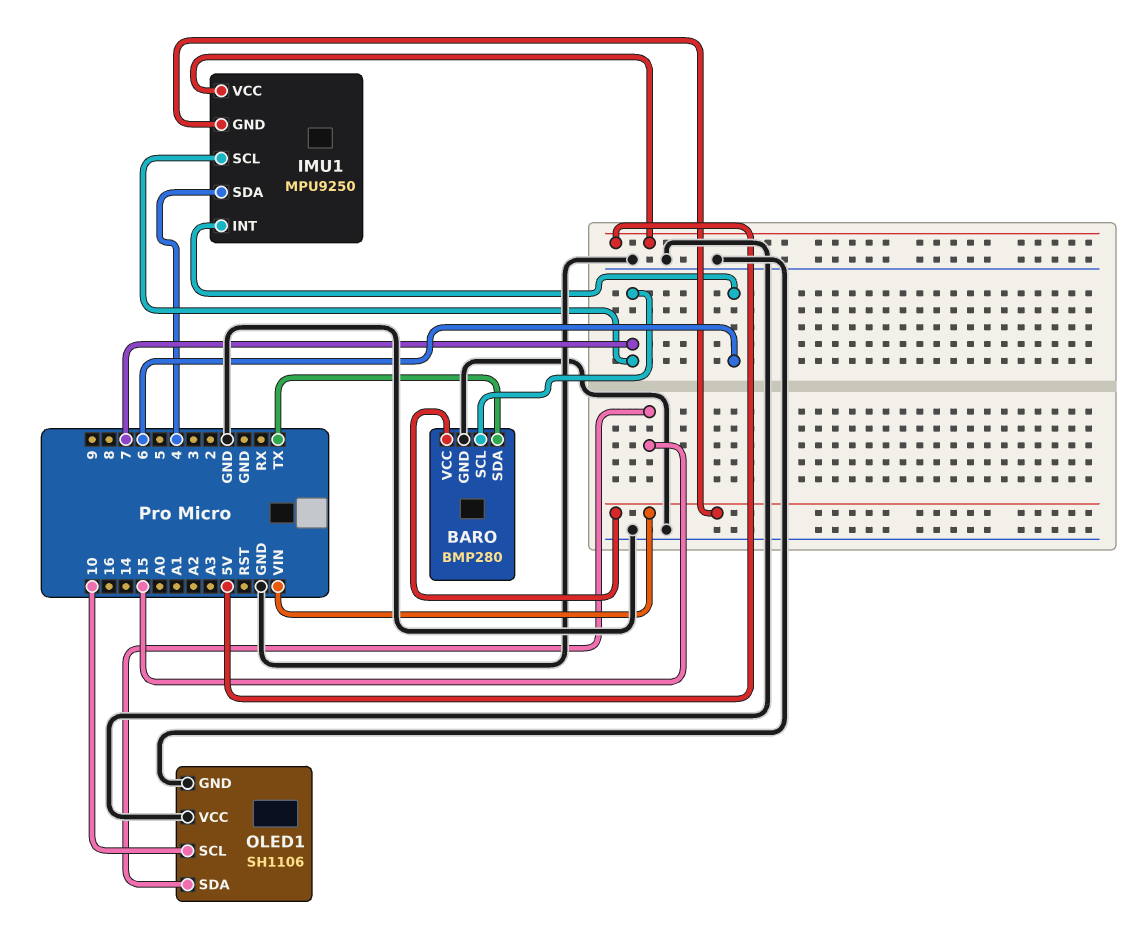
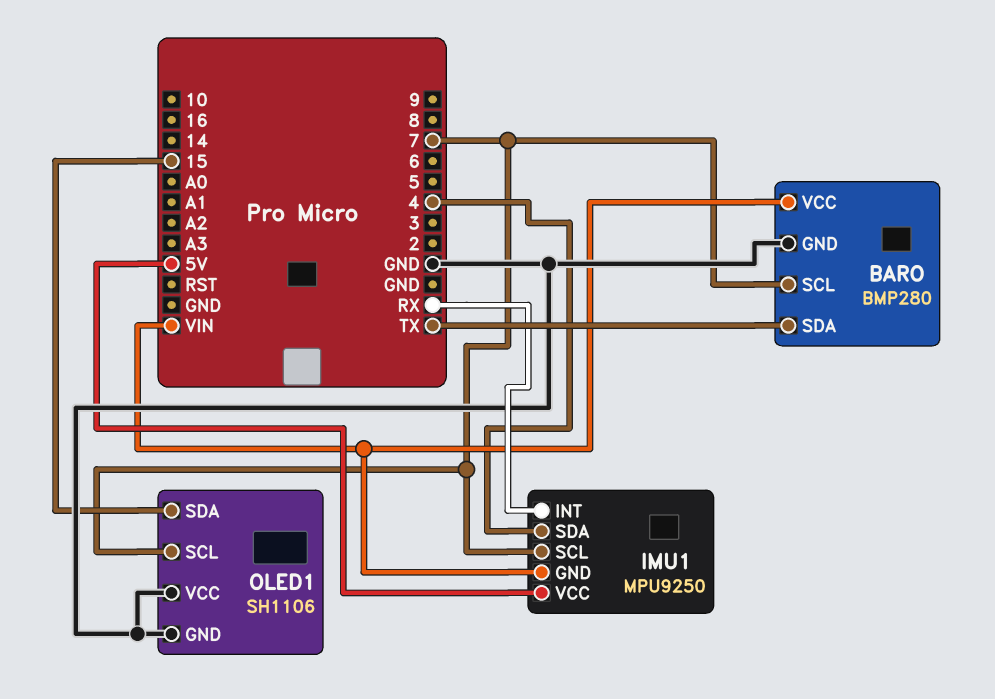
IMU1 pin INT: 6 -> RX
OLED1 pin SCL: 10 -> 7

